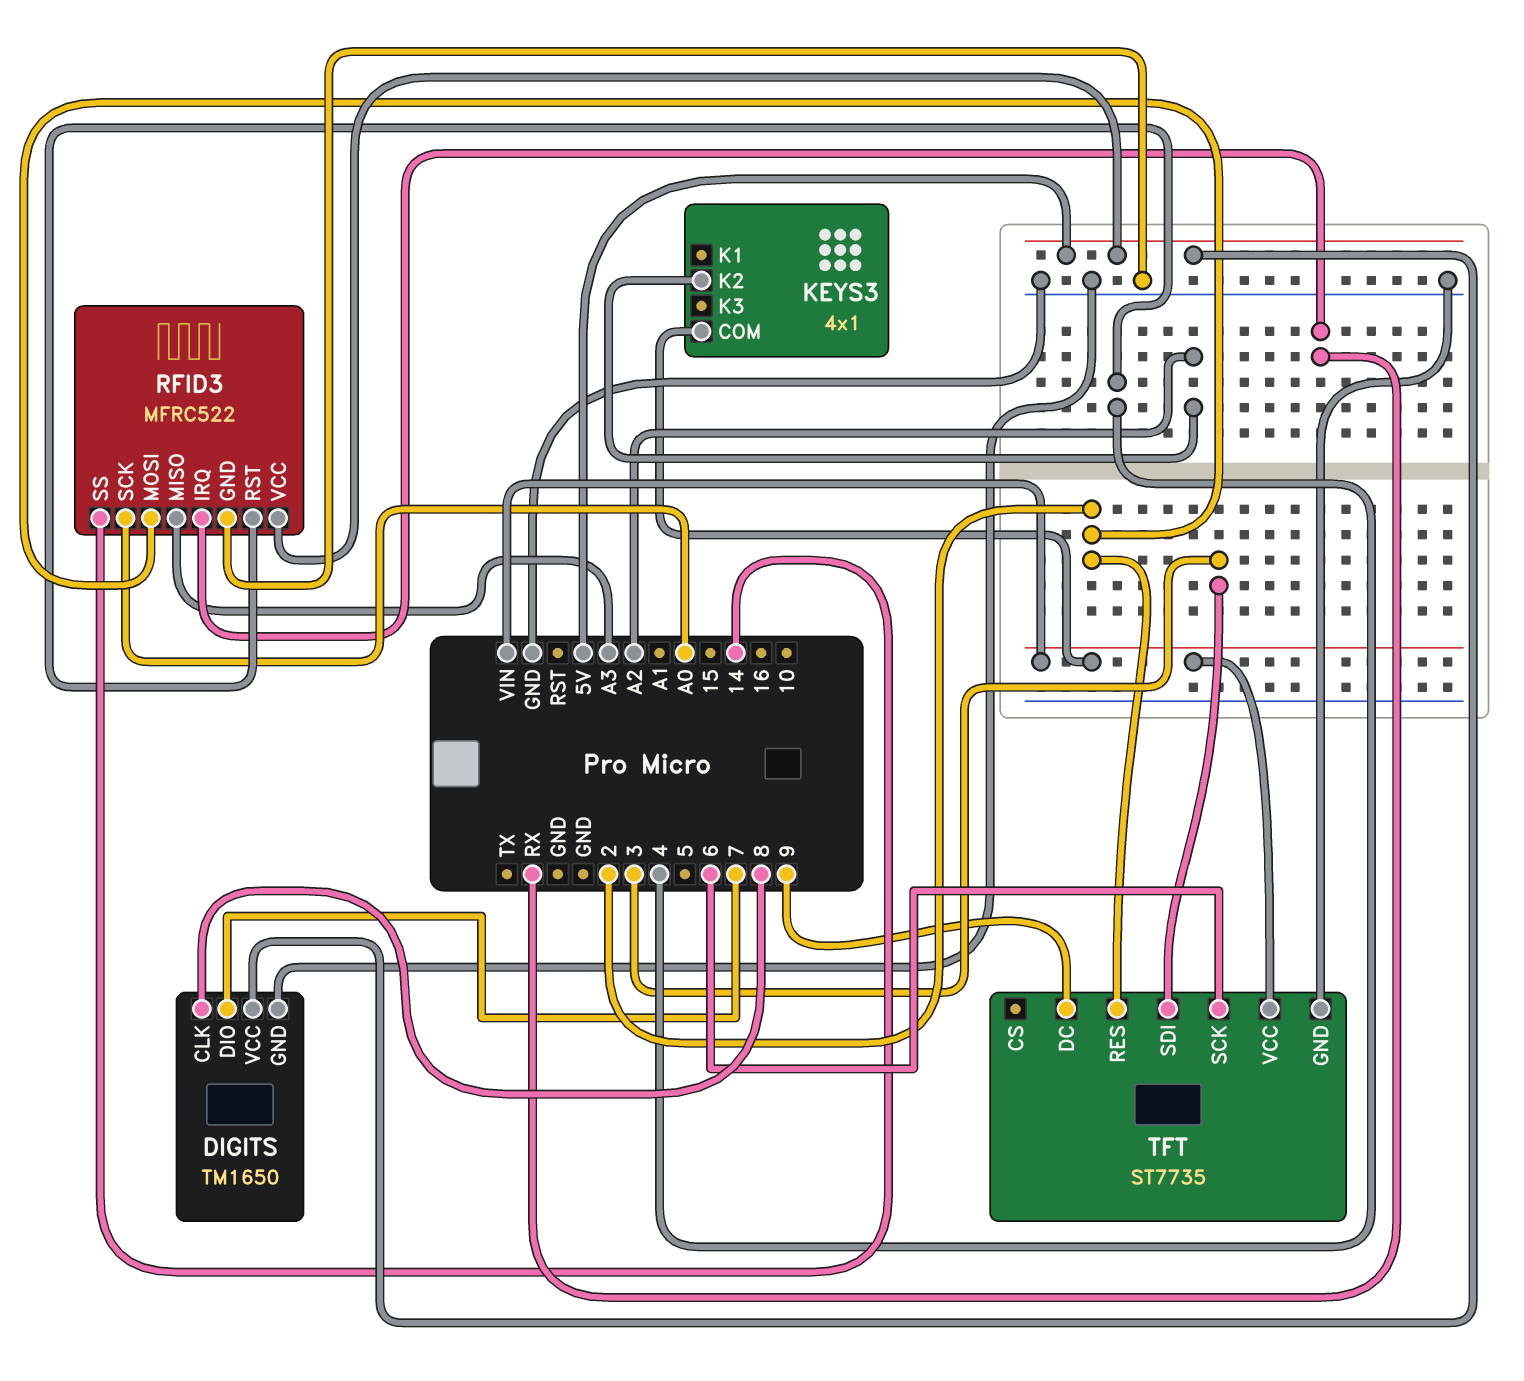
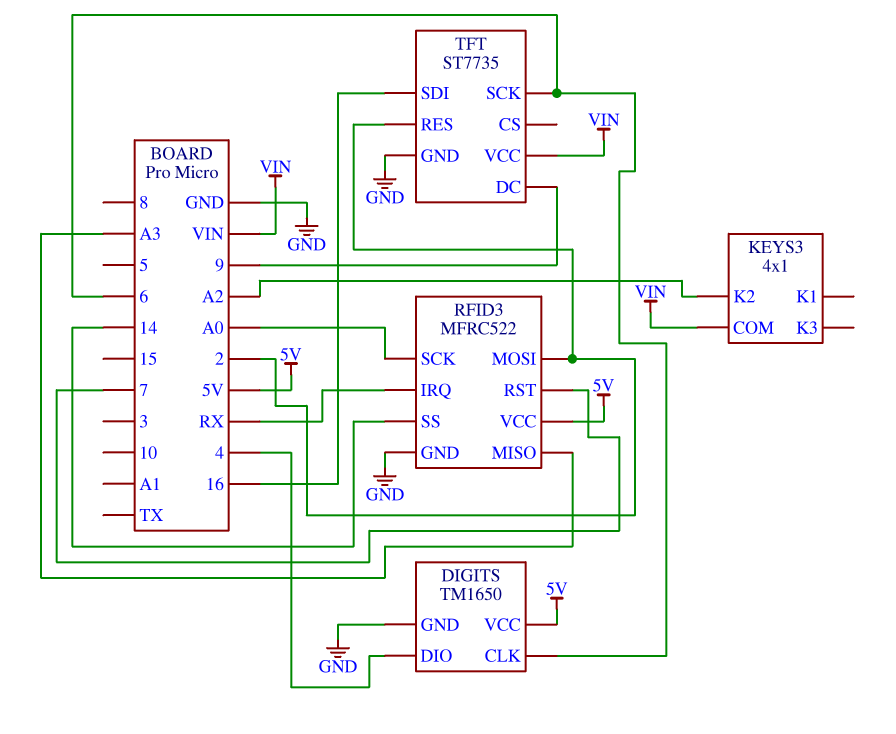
DIGITS pin CLK: 8 -> 6
DIGITS pin DIO: 7 -> 4
RFID3 pin RST: 4 -> 7
TFT pin SDI: 3 -> 16

